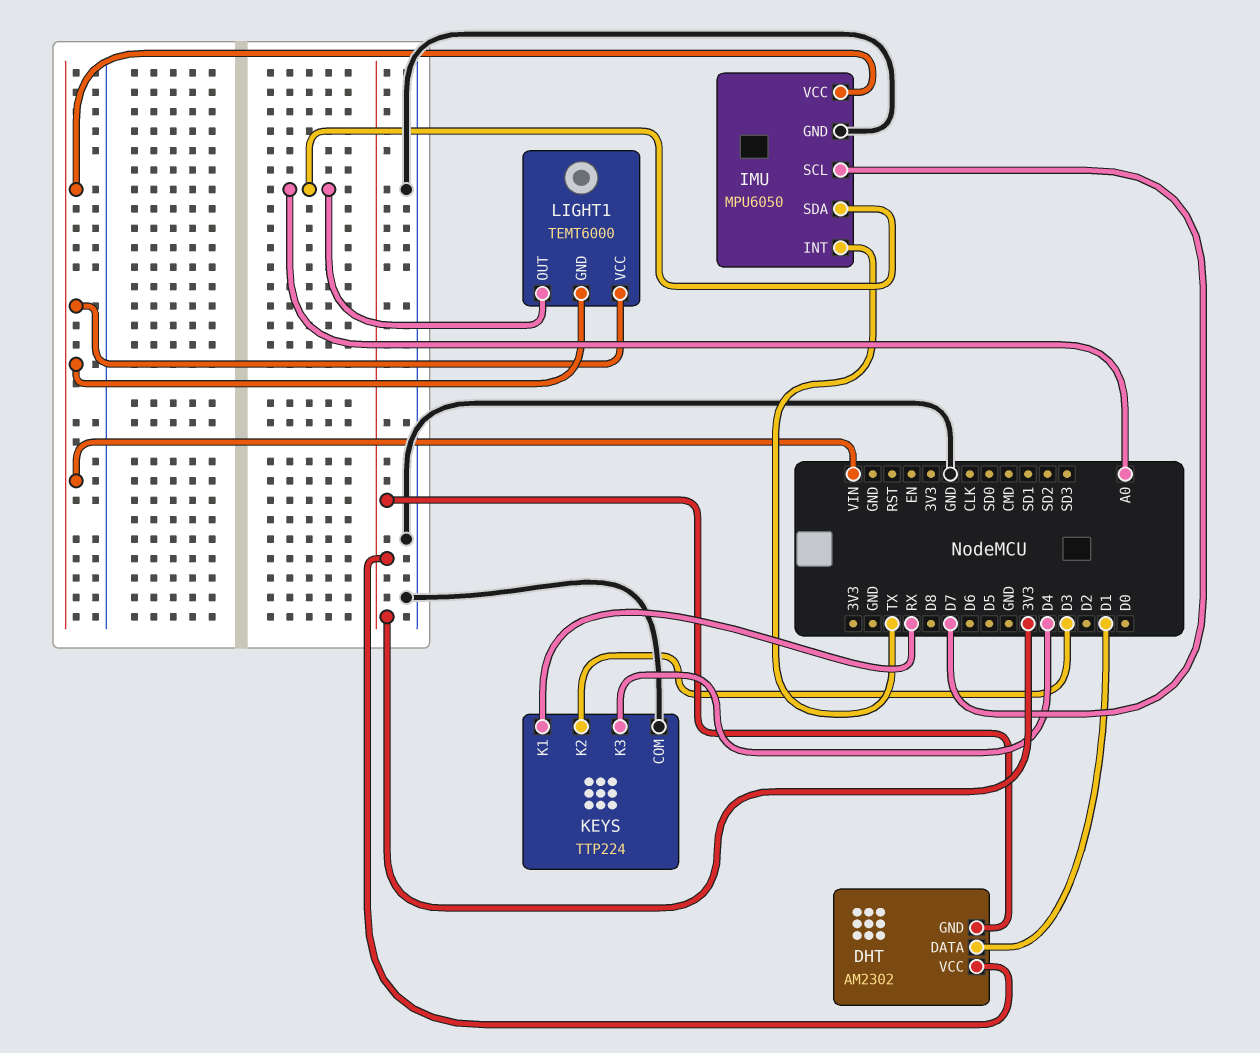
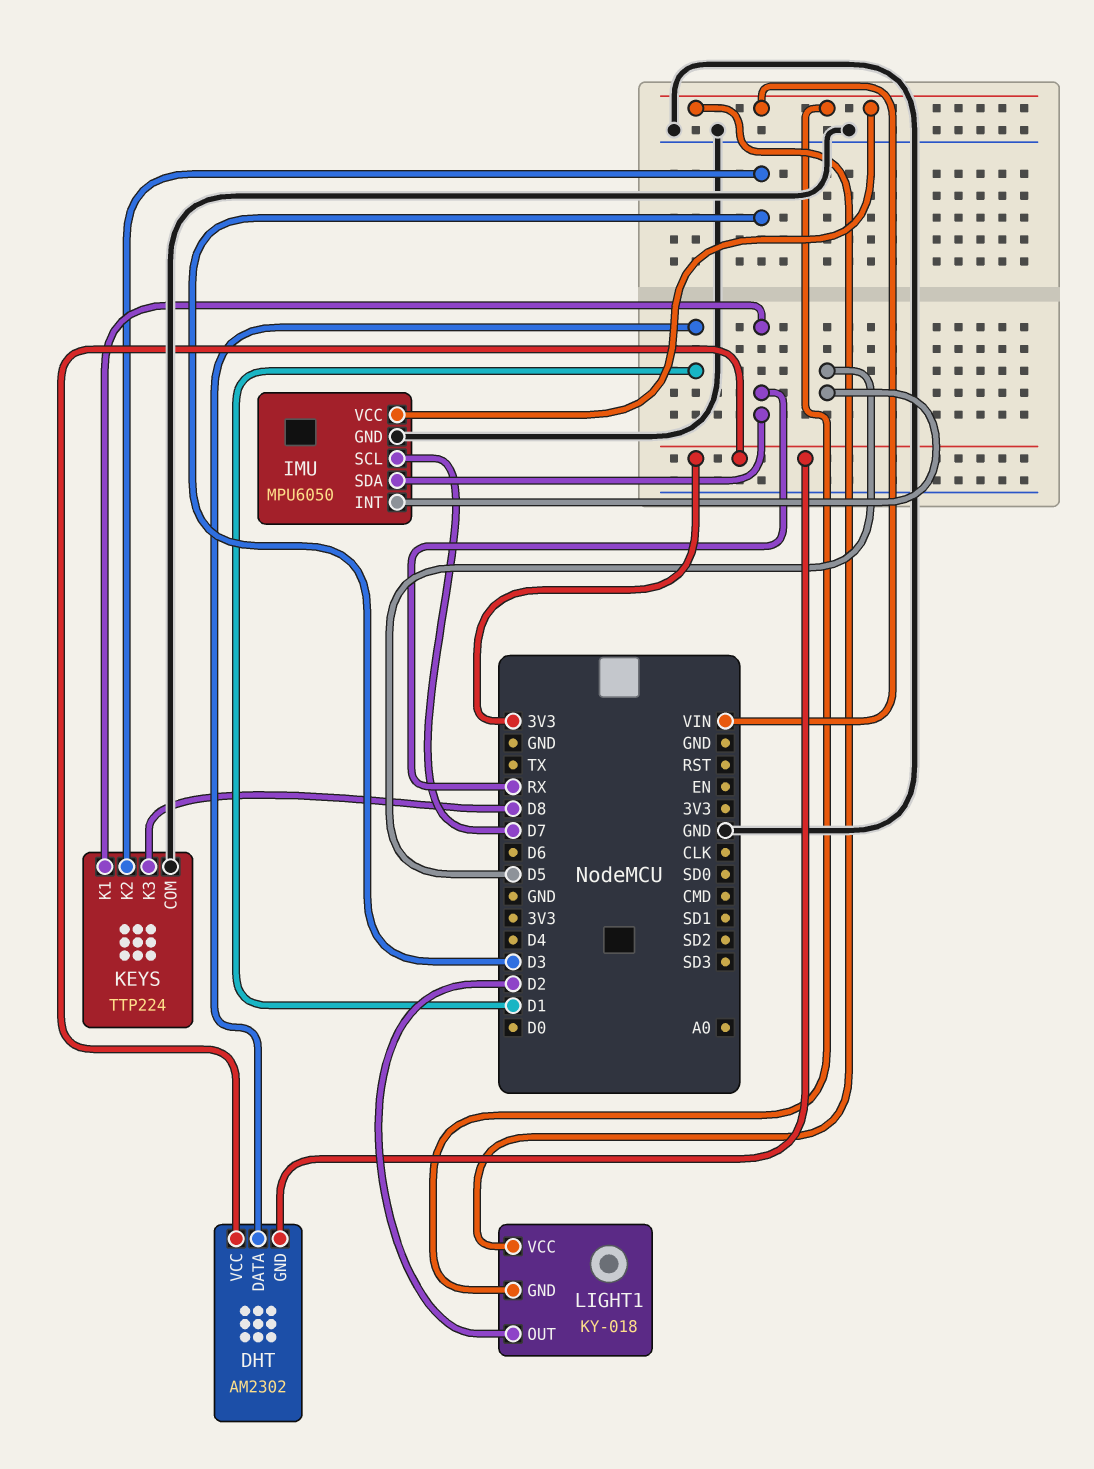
IMU pin INT: TX -> D5
IMU pin SDA: A0 -> RX
KEYS pin K3: D4 -> D8
LIGHT1: TEMT6000 -> KY-018
LIGHT1 pin OUT: A0 -> D2

